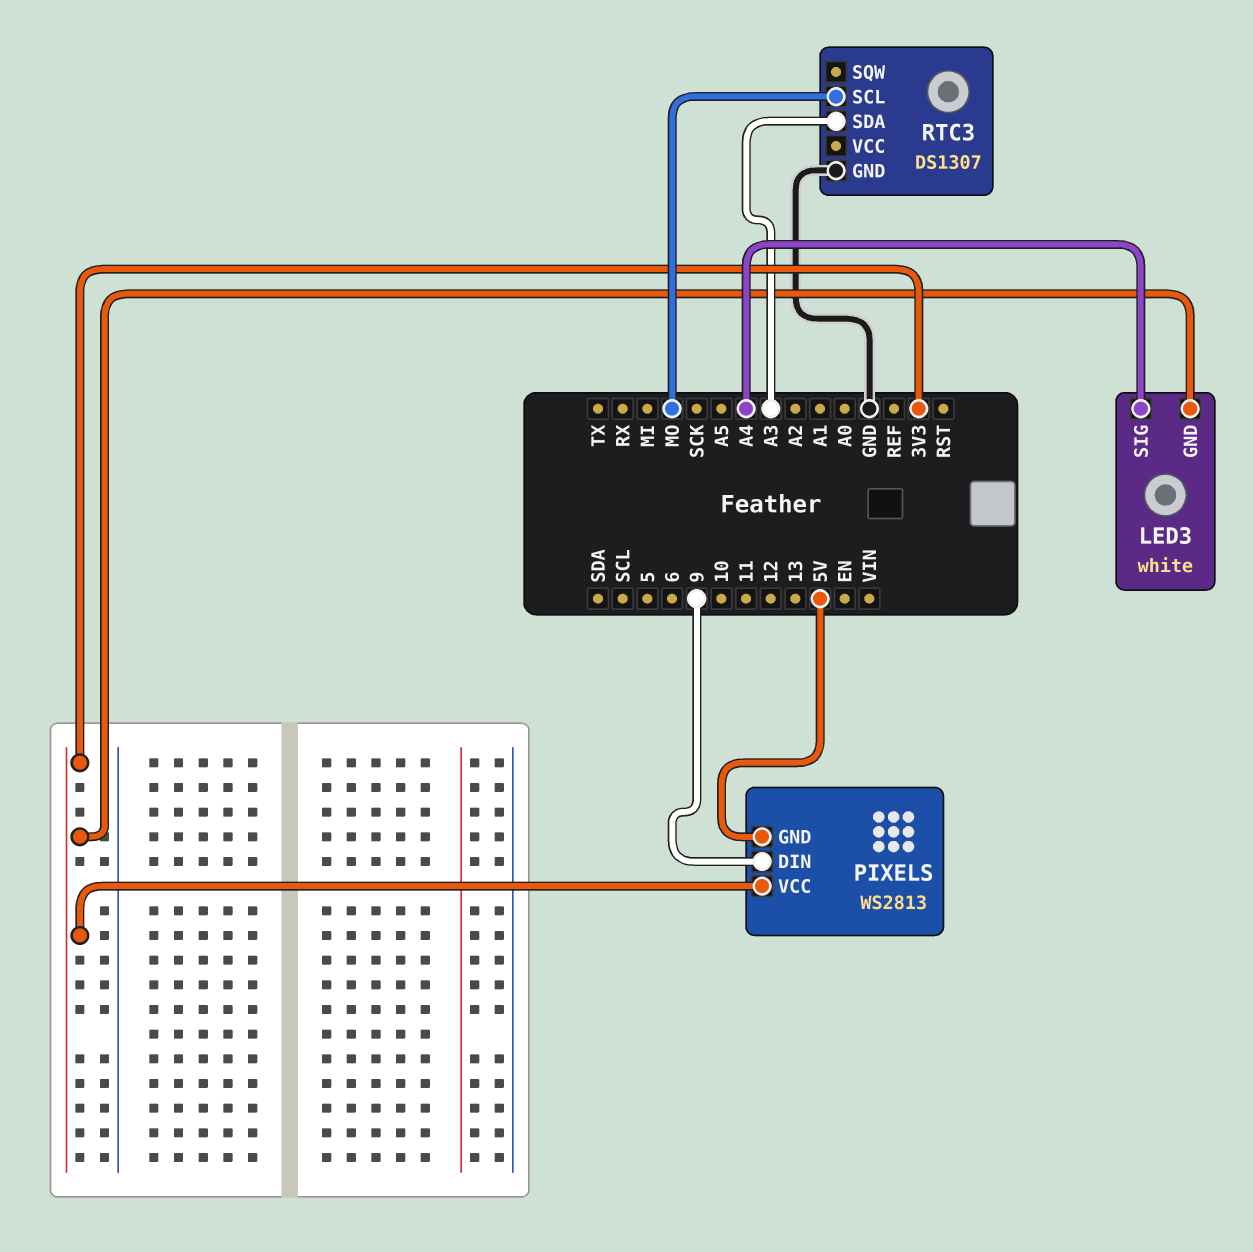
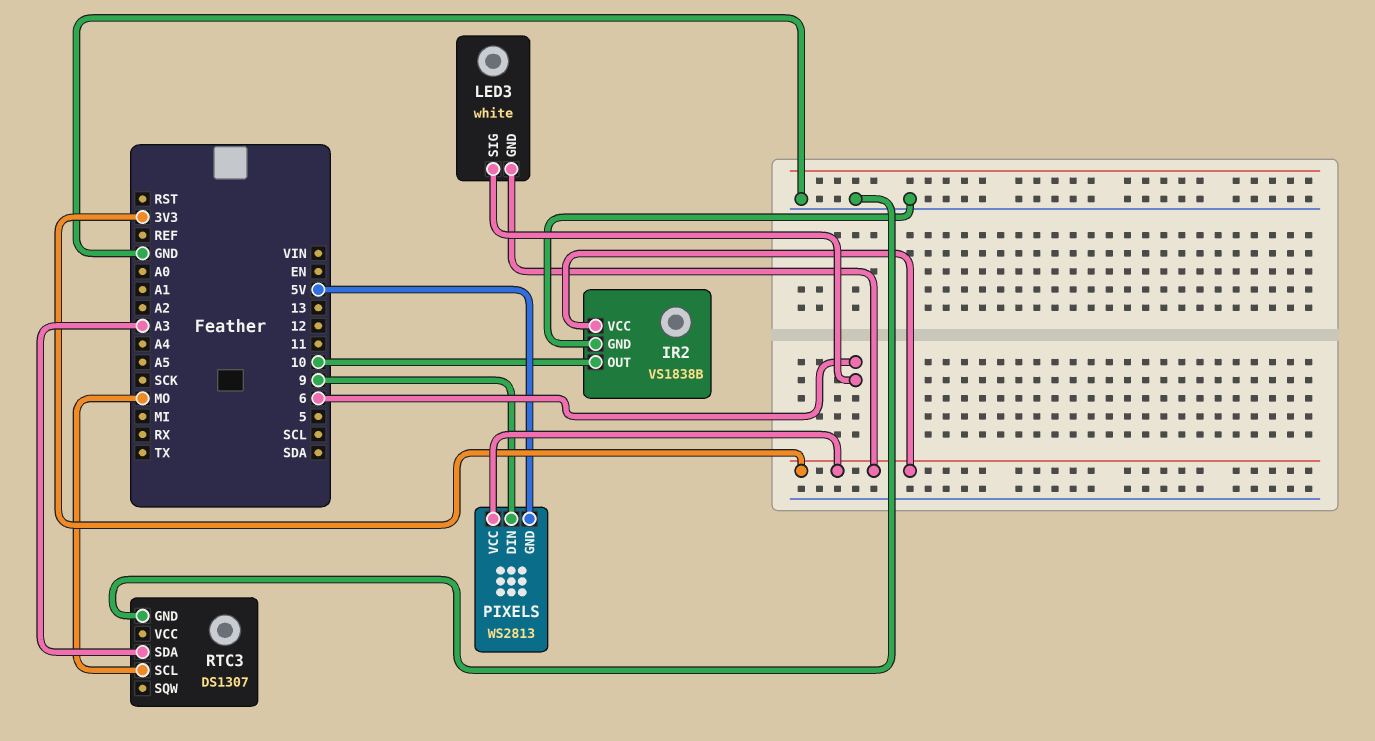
IR2: none -> VS1838B
IR2 pin GND: none -> GND
IR2 pin OUT: none -> 10
IR2 pin VCC: none -> 3V3
LED3 pin SIG: A4 -> 6

